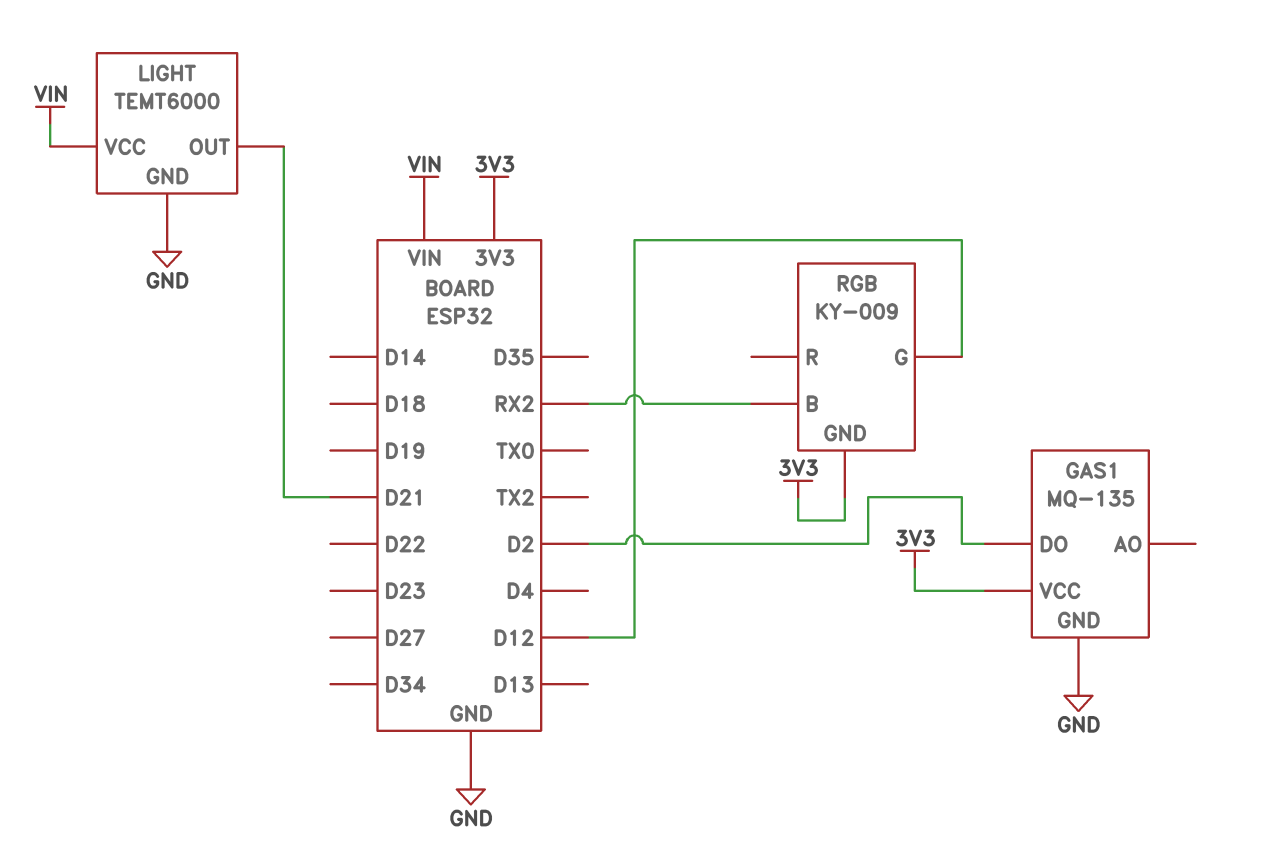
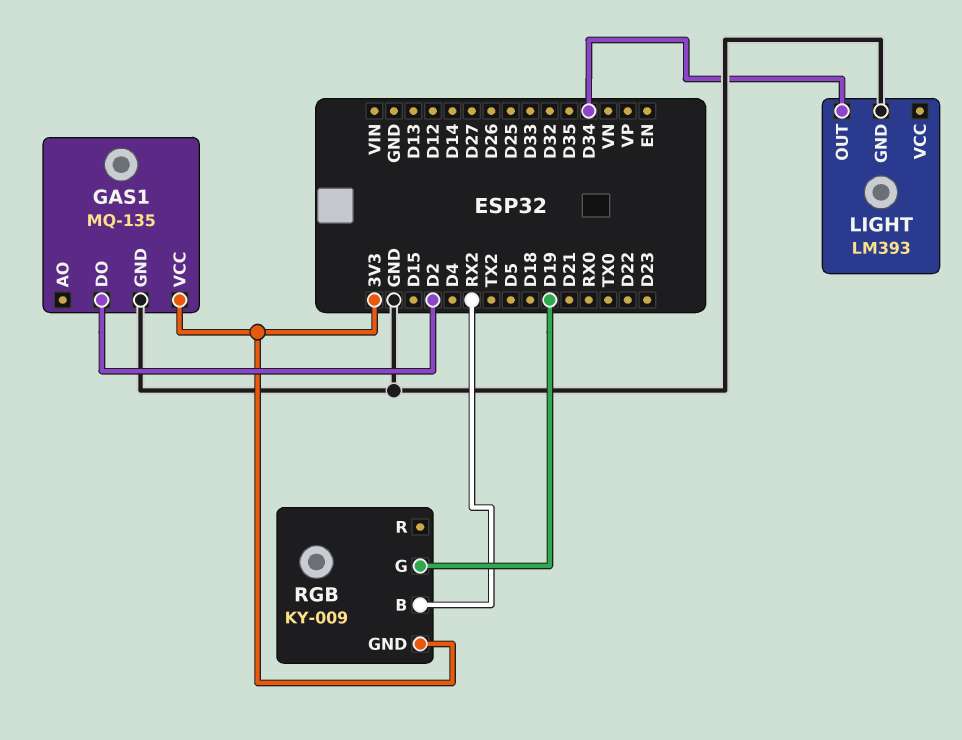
LIGHT: TEMT6000 -> LM393
LIGHT pin OUT: D21 -> D34
LIGHT pin VCC: VIN -> none
RGB pin G: D12 -> D19

